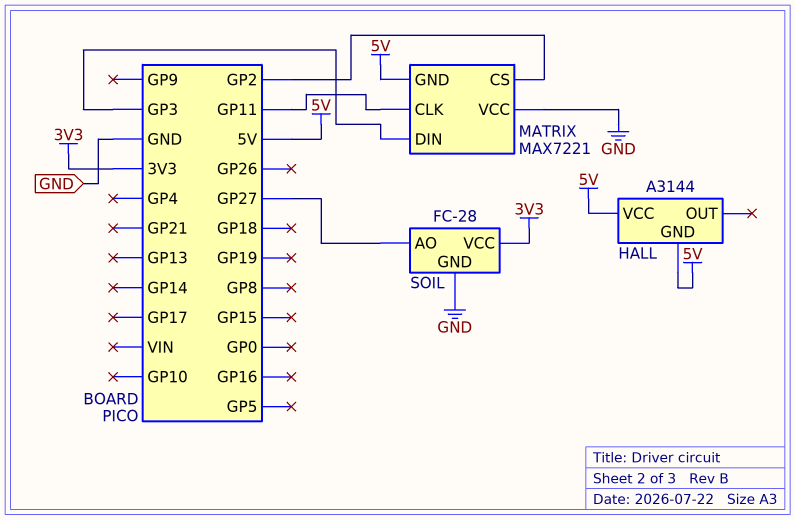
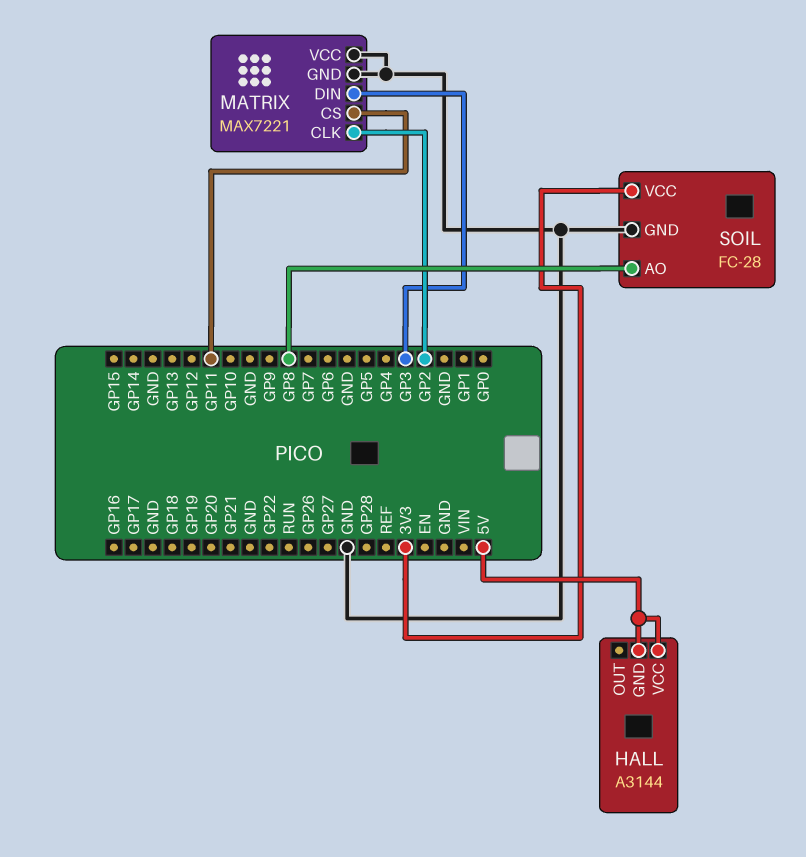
MATRIX pin CLK: GP11 -> GP2
MATRIX pin CS: GP2 -> GP11
MATRIX pin GND: 5V -> GND
SOIL pin AO: GP27 -> GP8

